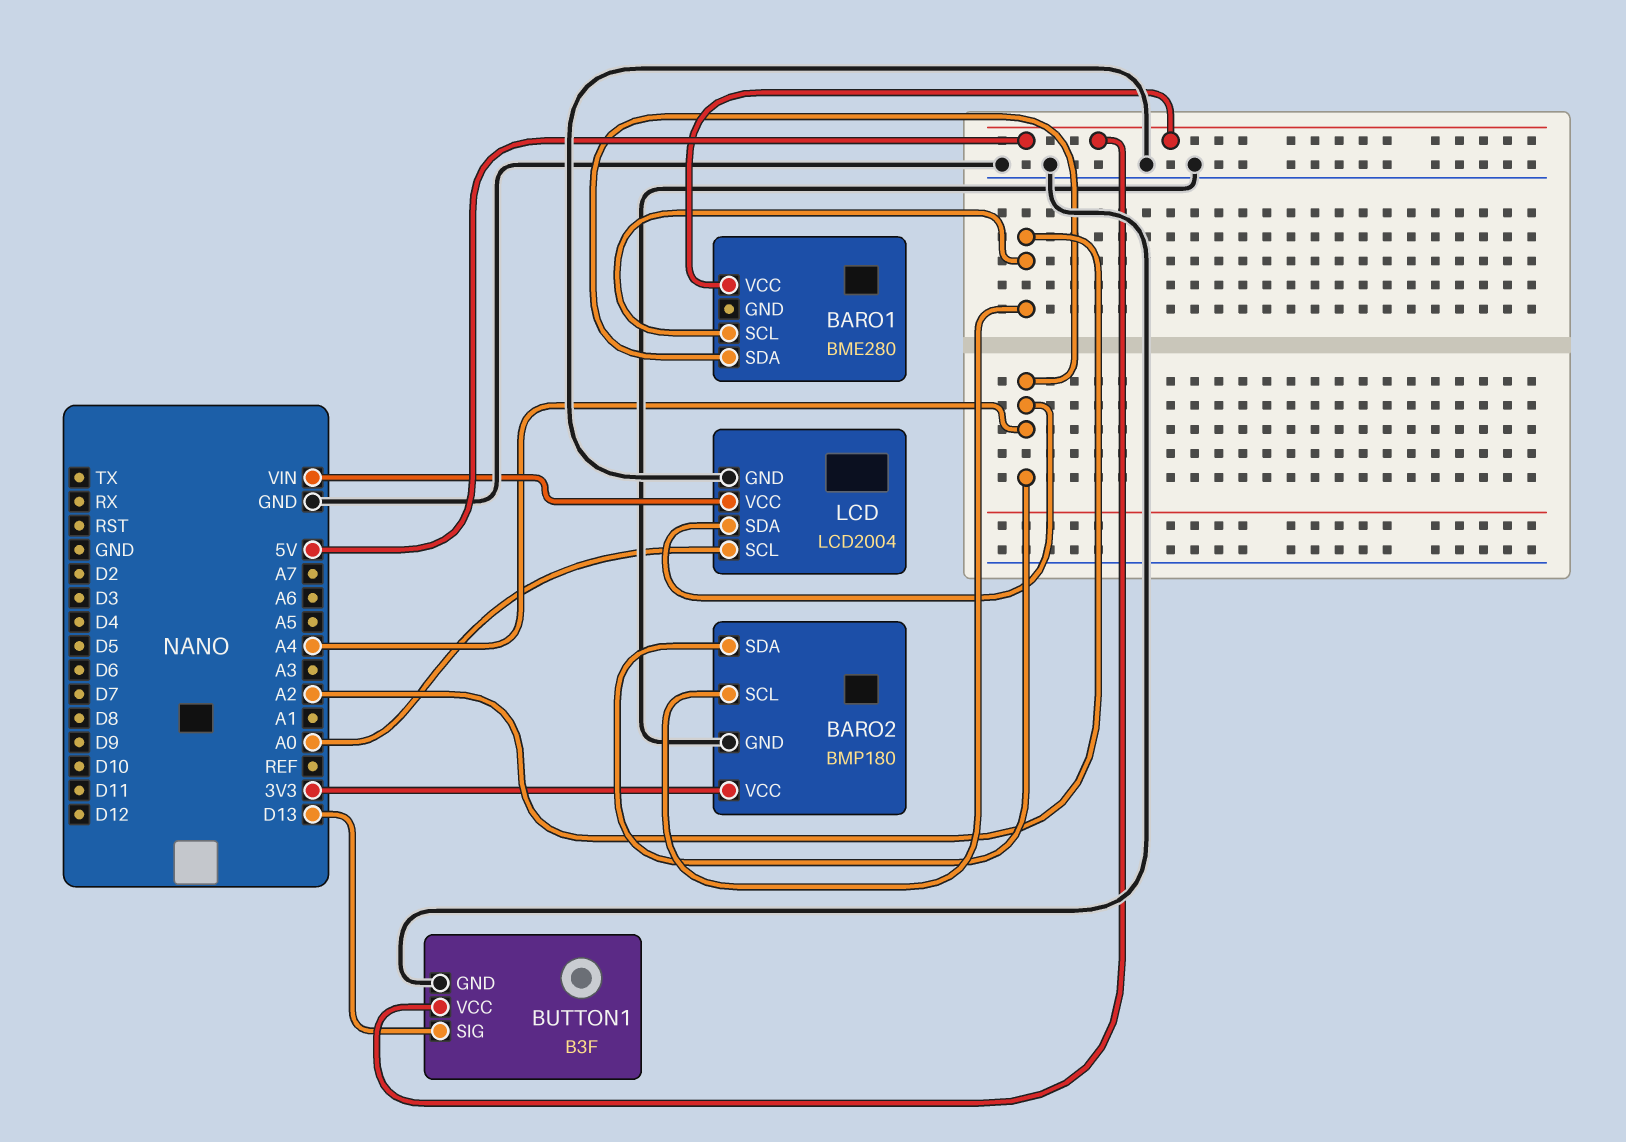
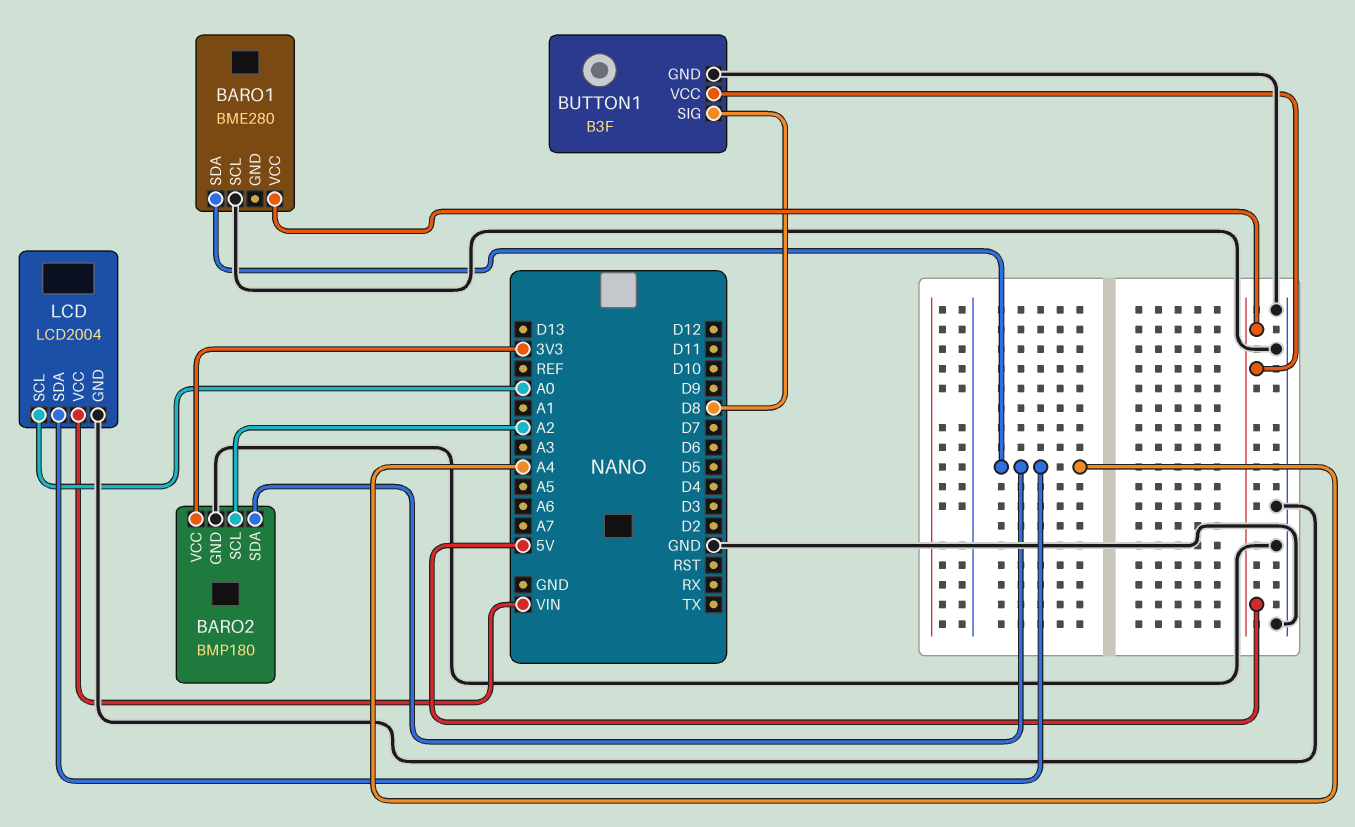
BARO1 pin SCL: A2 -> GND
BUTTON1 pin SIG: D13 -> D8

